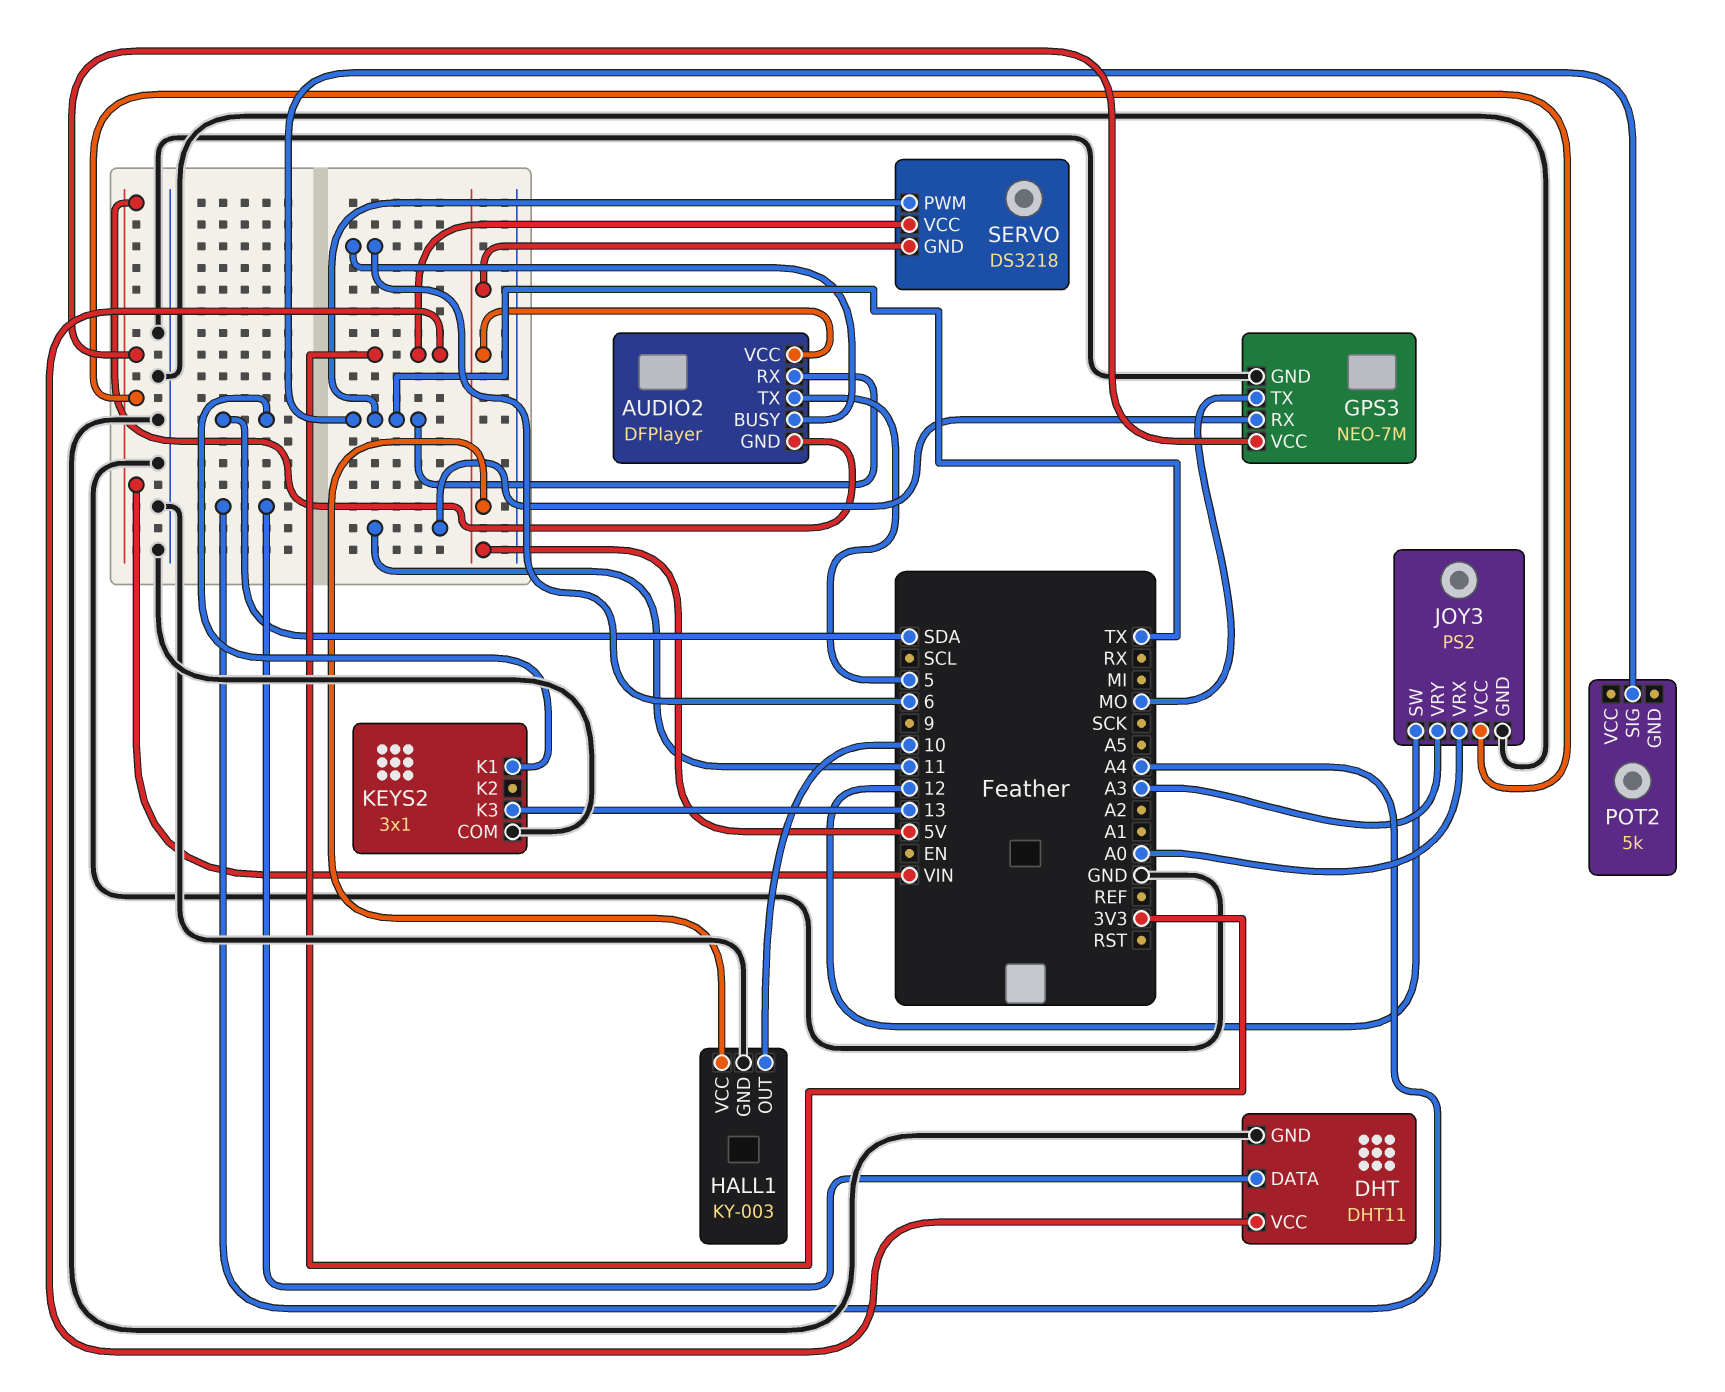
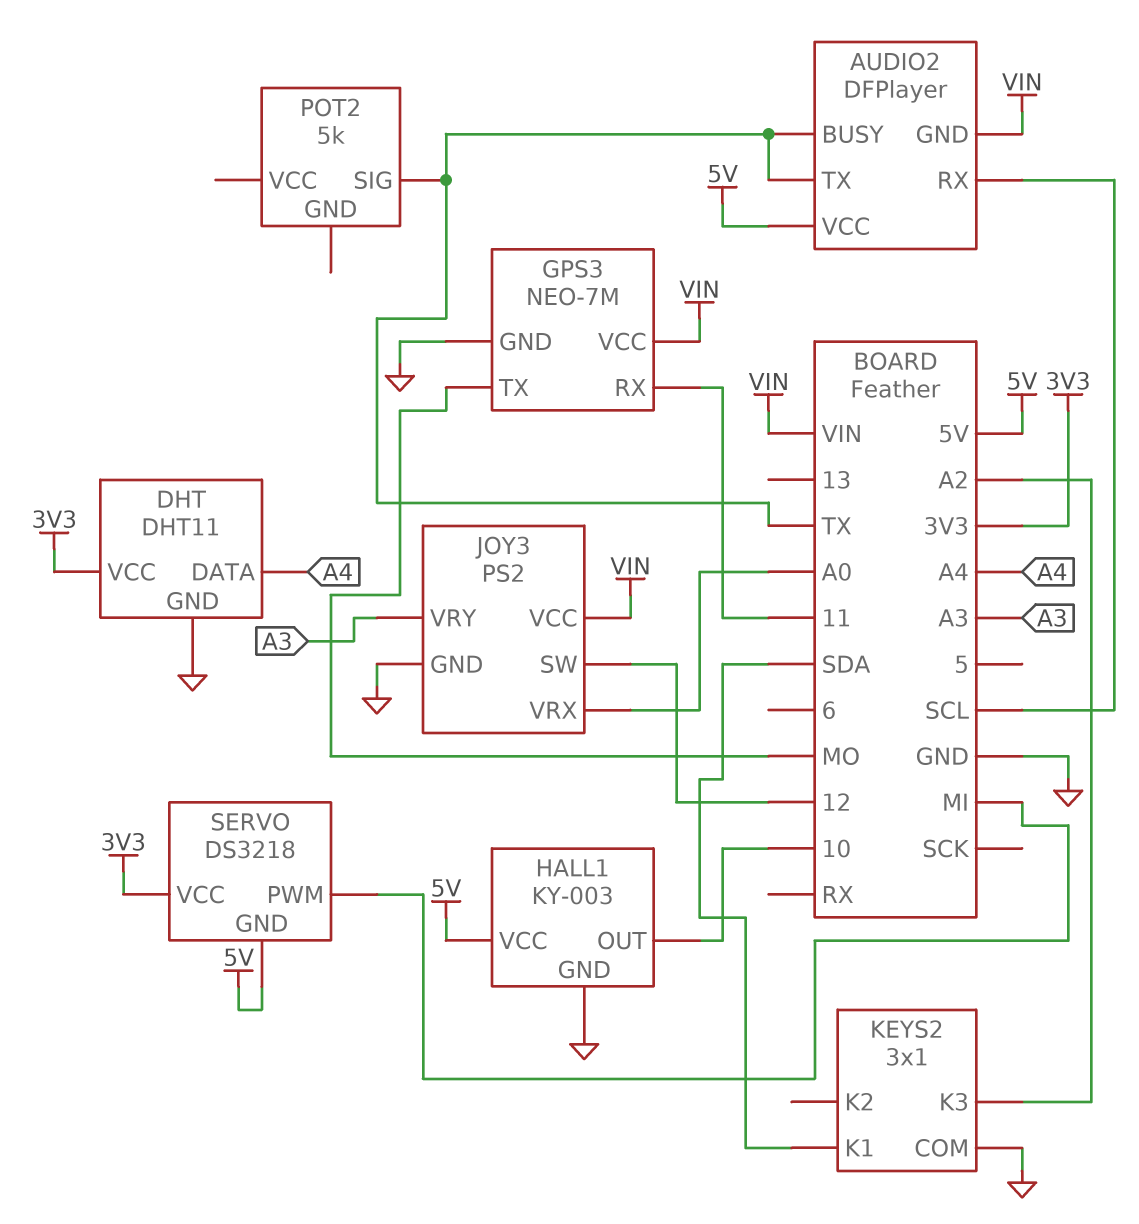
AUDIO2 pin BUSY: 6 -> TX
AUDIO2 pin RX: TX -> SCL
AUDIO2 pin TX: 5 -> TX
KEYS2 pin K3: 13 -> A2
SERVO pin PWM: TX -> MI

